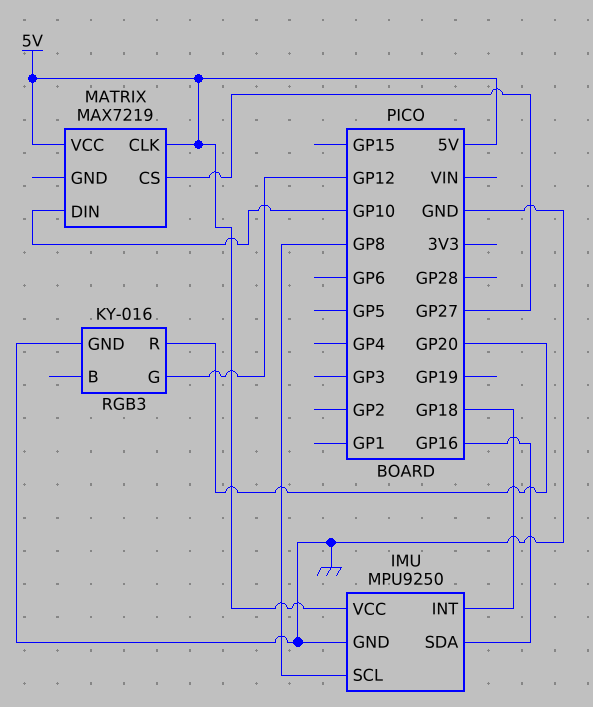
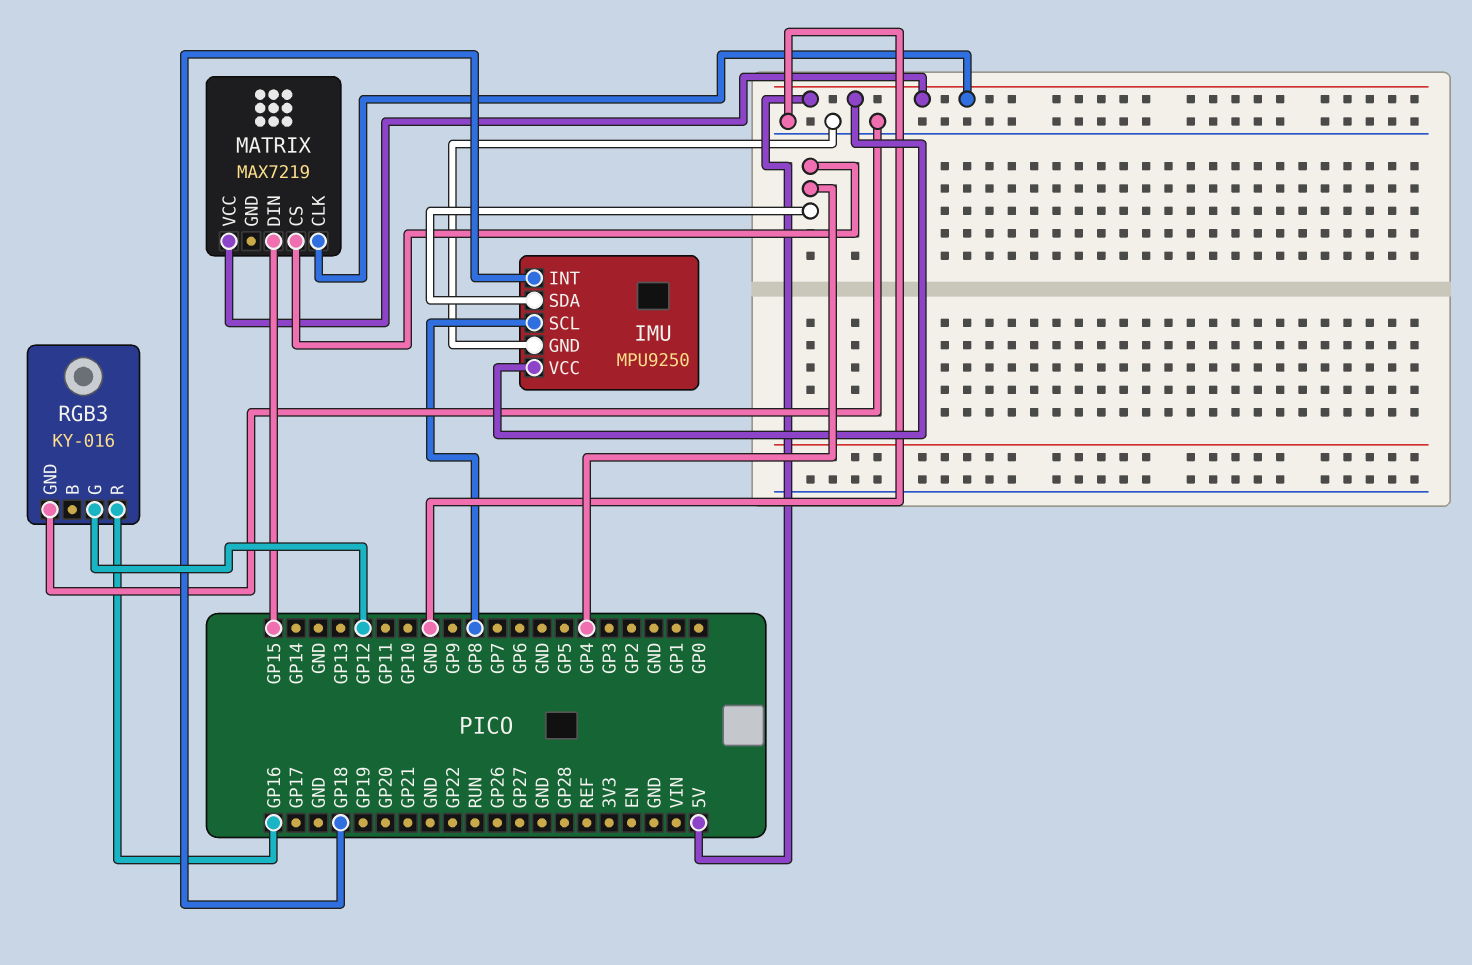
IMU pin SDA: GP16 -> GP4
MATRIX pin CS: GP27 -> GP4
MATRIX pin DIN: GP10 -> GP15
RGB3 pin R: GP20 -> GP16

